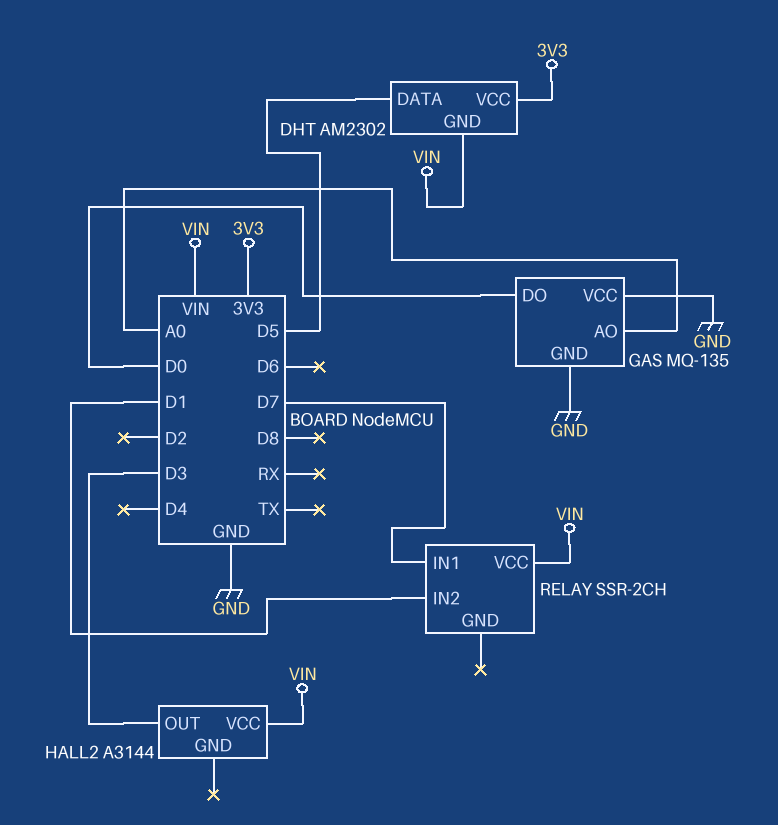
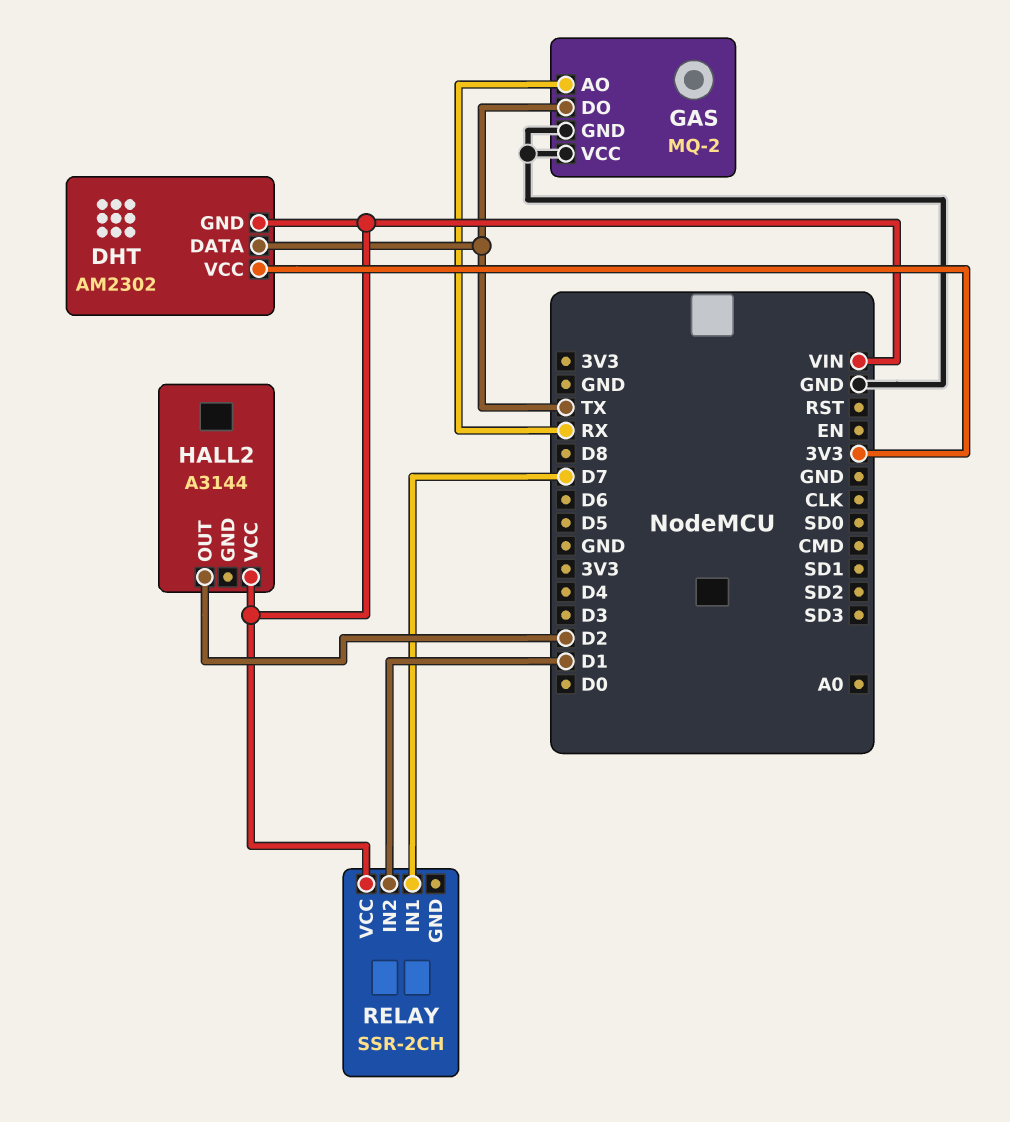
DHT pin DATA: D5 -> TX
GAS: MQ-135 -> MQ-2
GAS pin AO: A0 -> RX
GAS pin DO: D0 -> TX
HALL2 pin OUT: D3 -> D2

